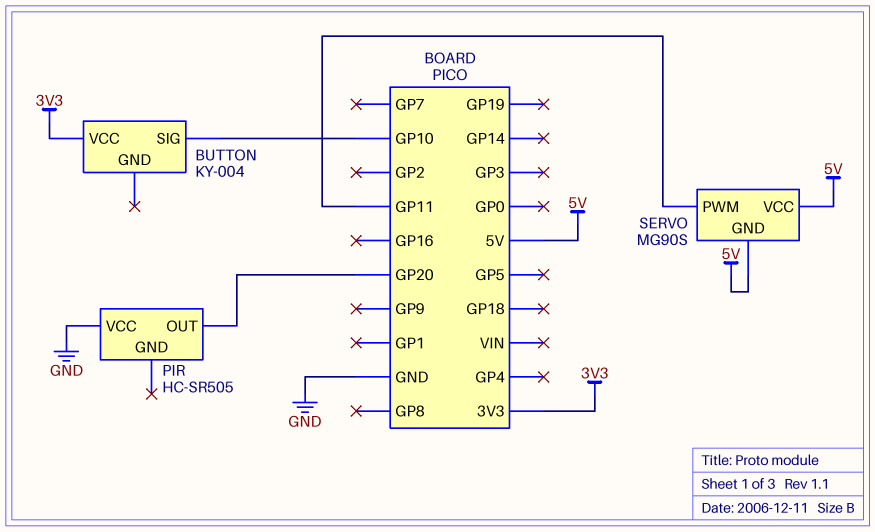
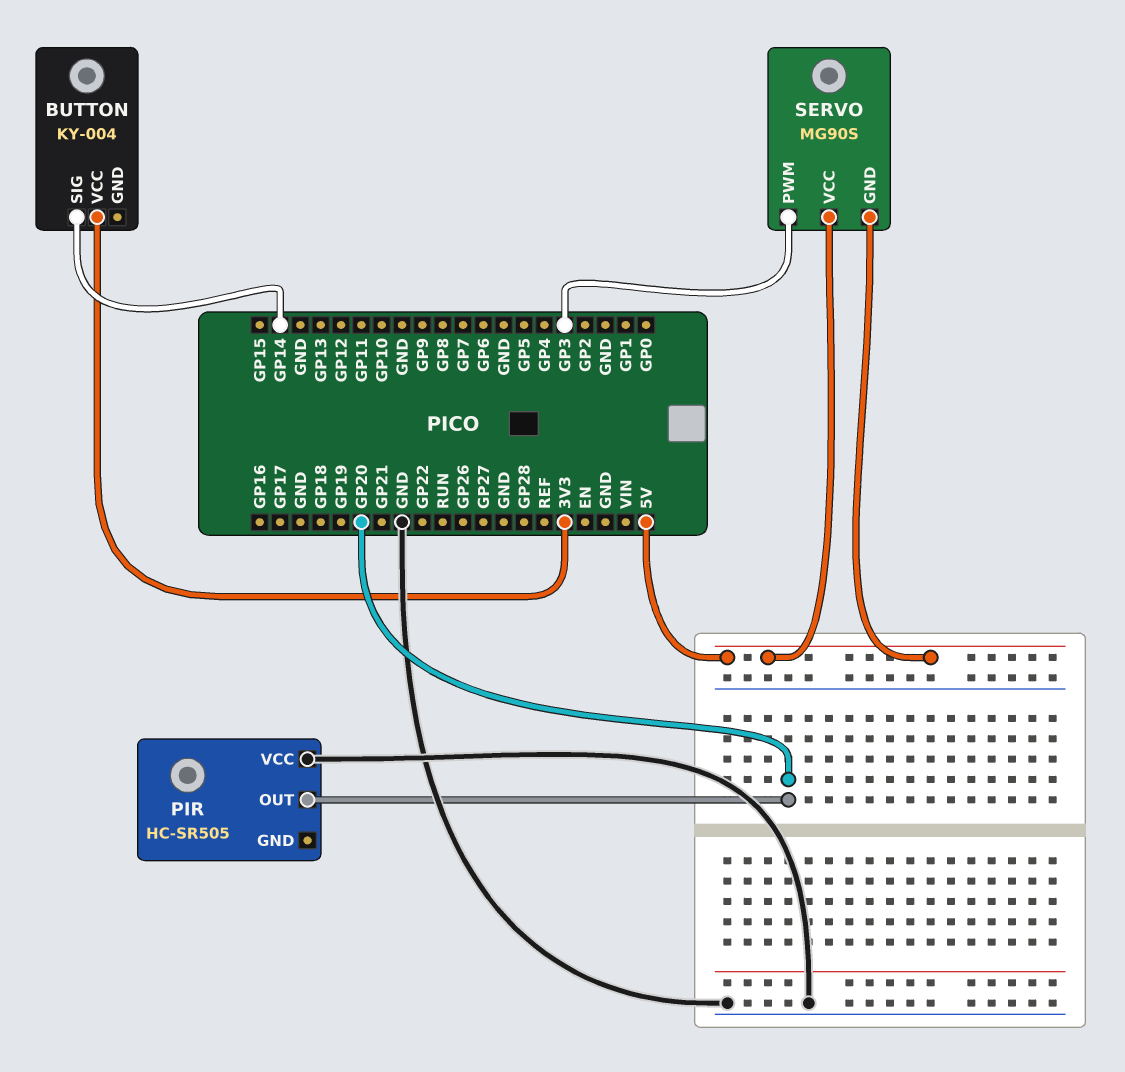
BUTTON pin SIG: GP10 -> GP14
SERVO pin PWM: GP11 -> GP3

